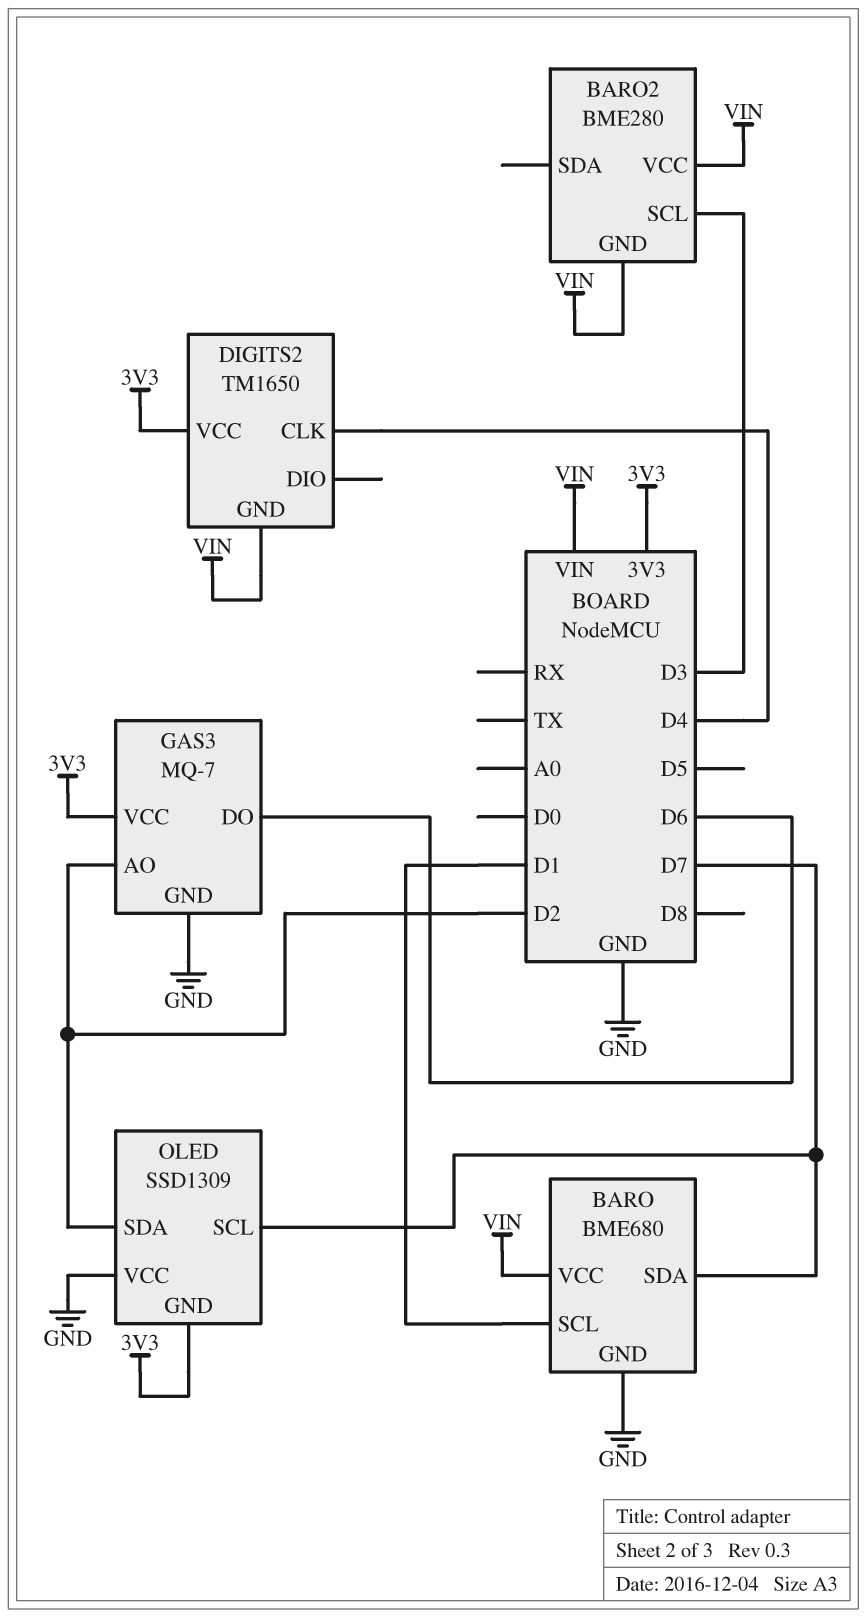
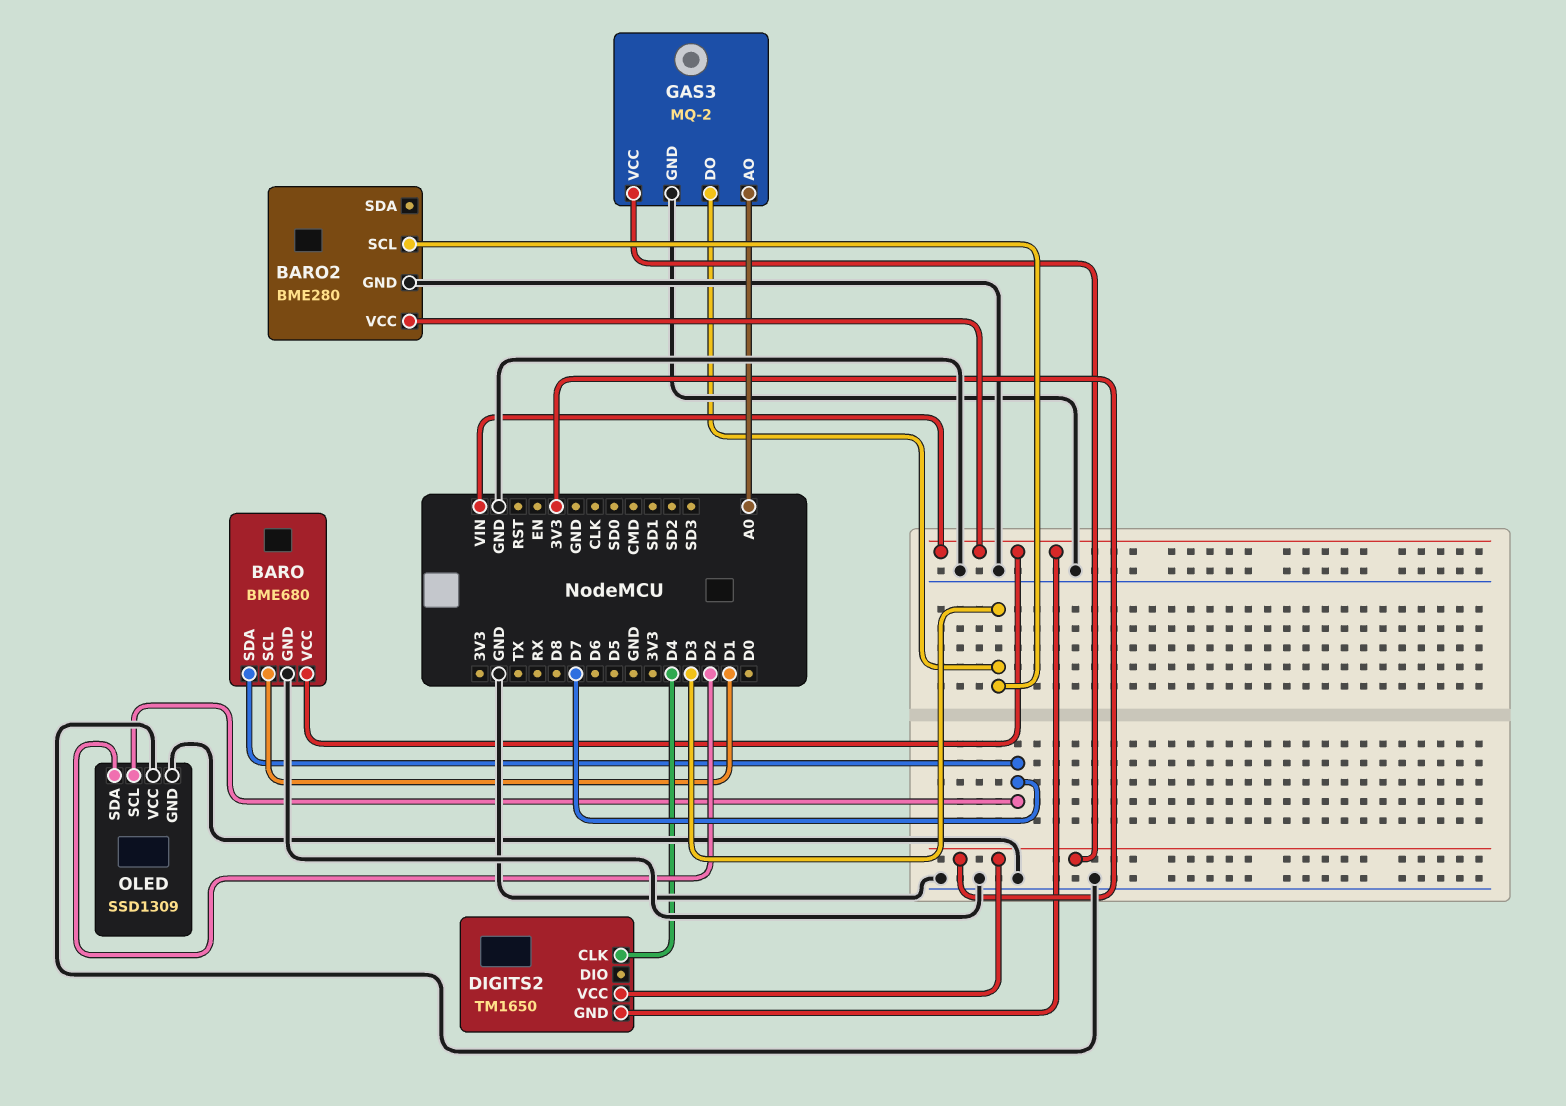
BARO2 pin GND: VIN -> GND
GAS3: MQ-7 -> MQ-2
GAS3 pin AO: D2 -> A0
GAS3 pin DO: D6 -> D3
OLED pin GND: 3V3 -> GND

